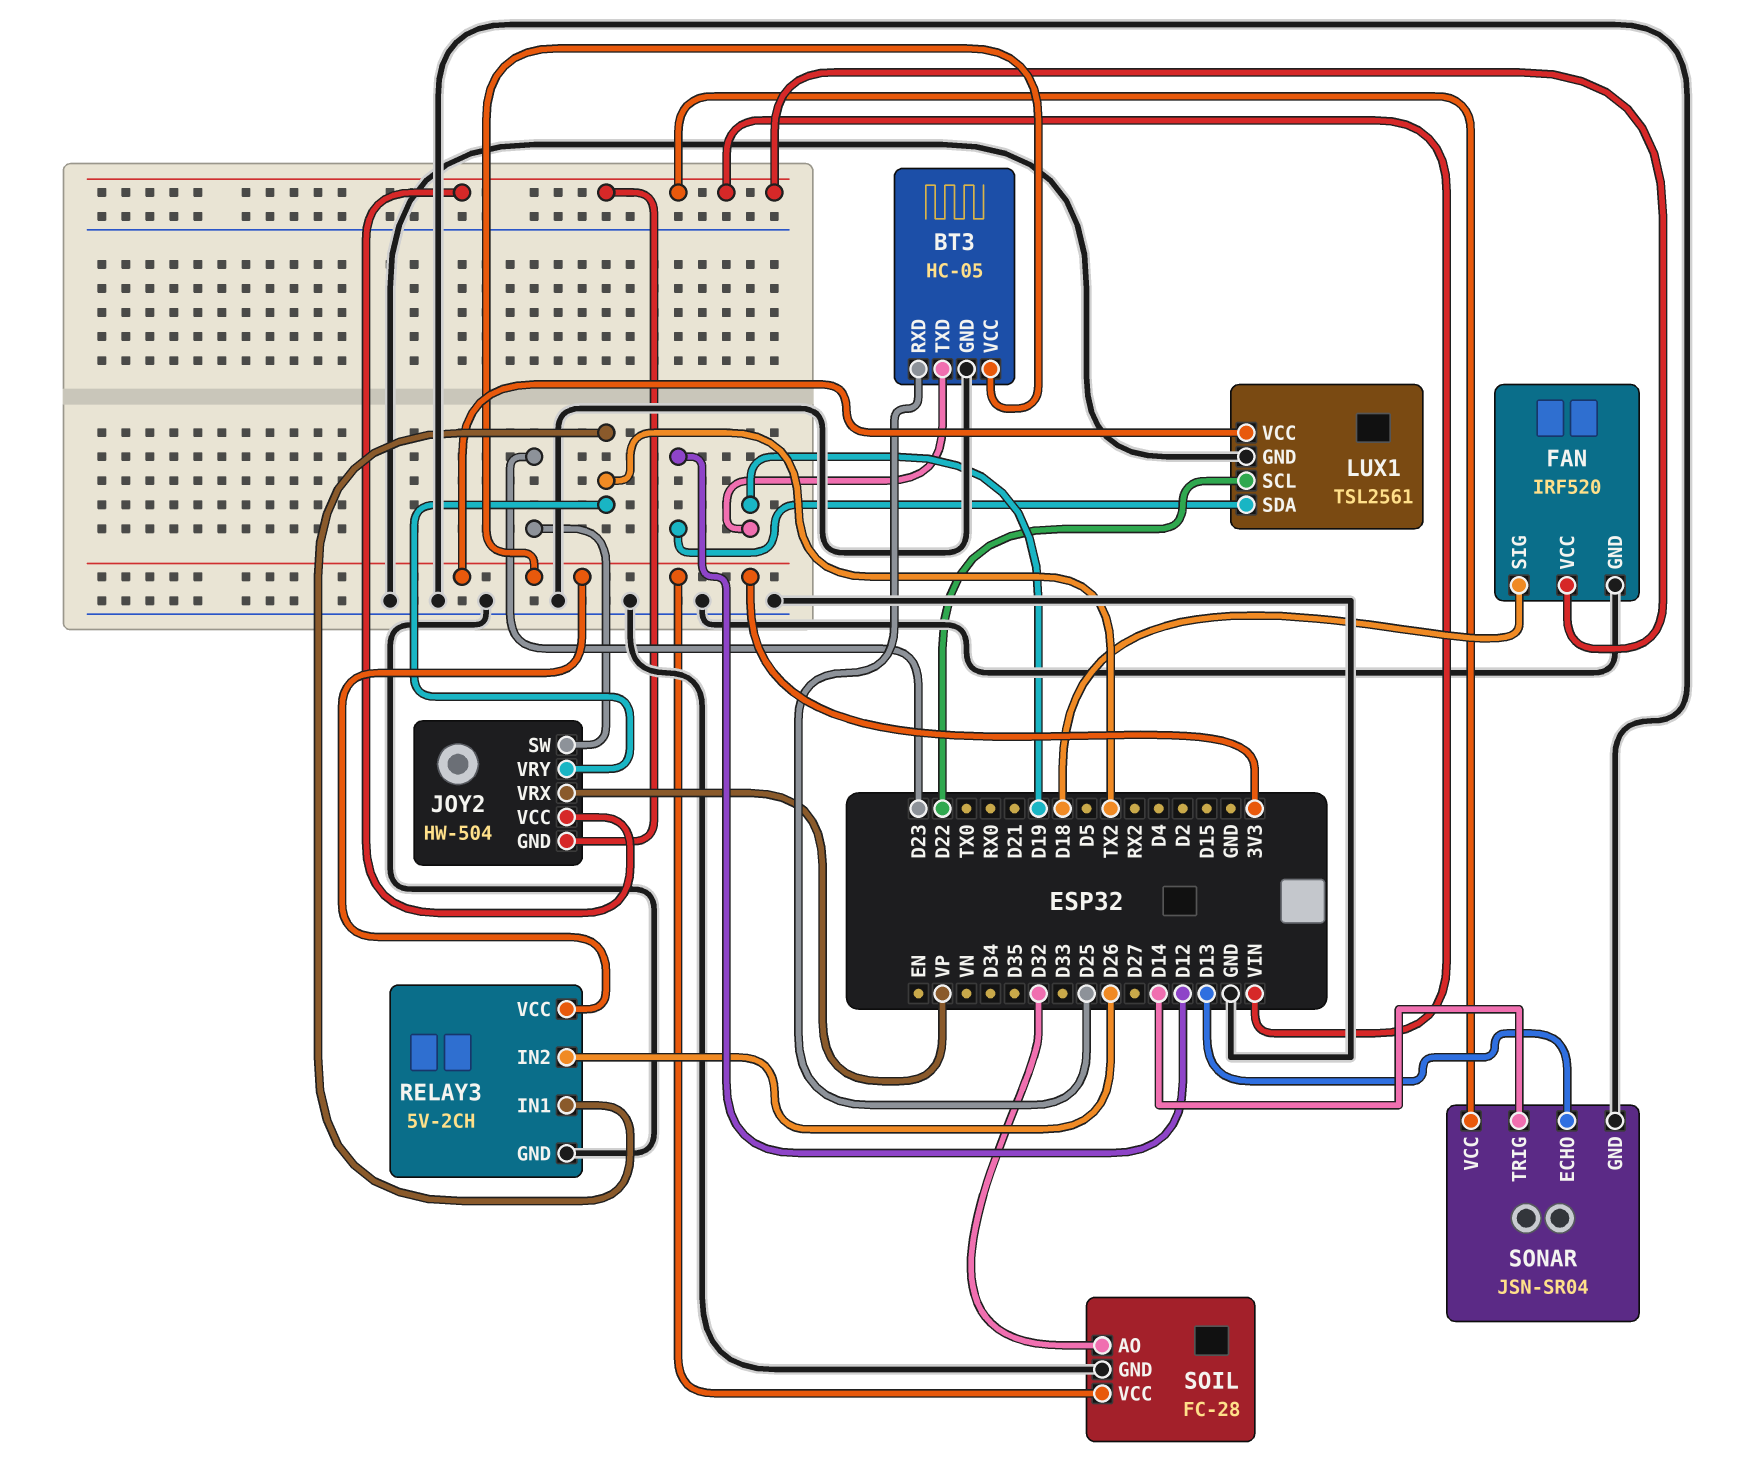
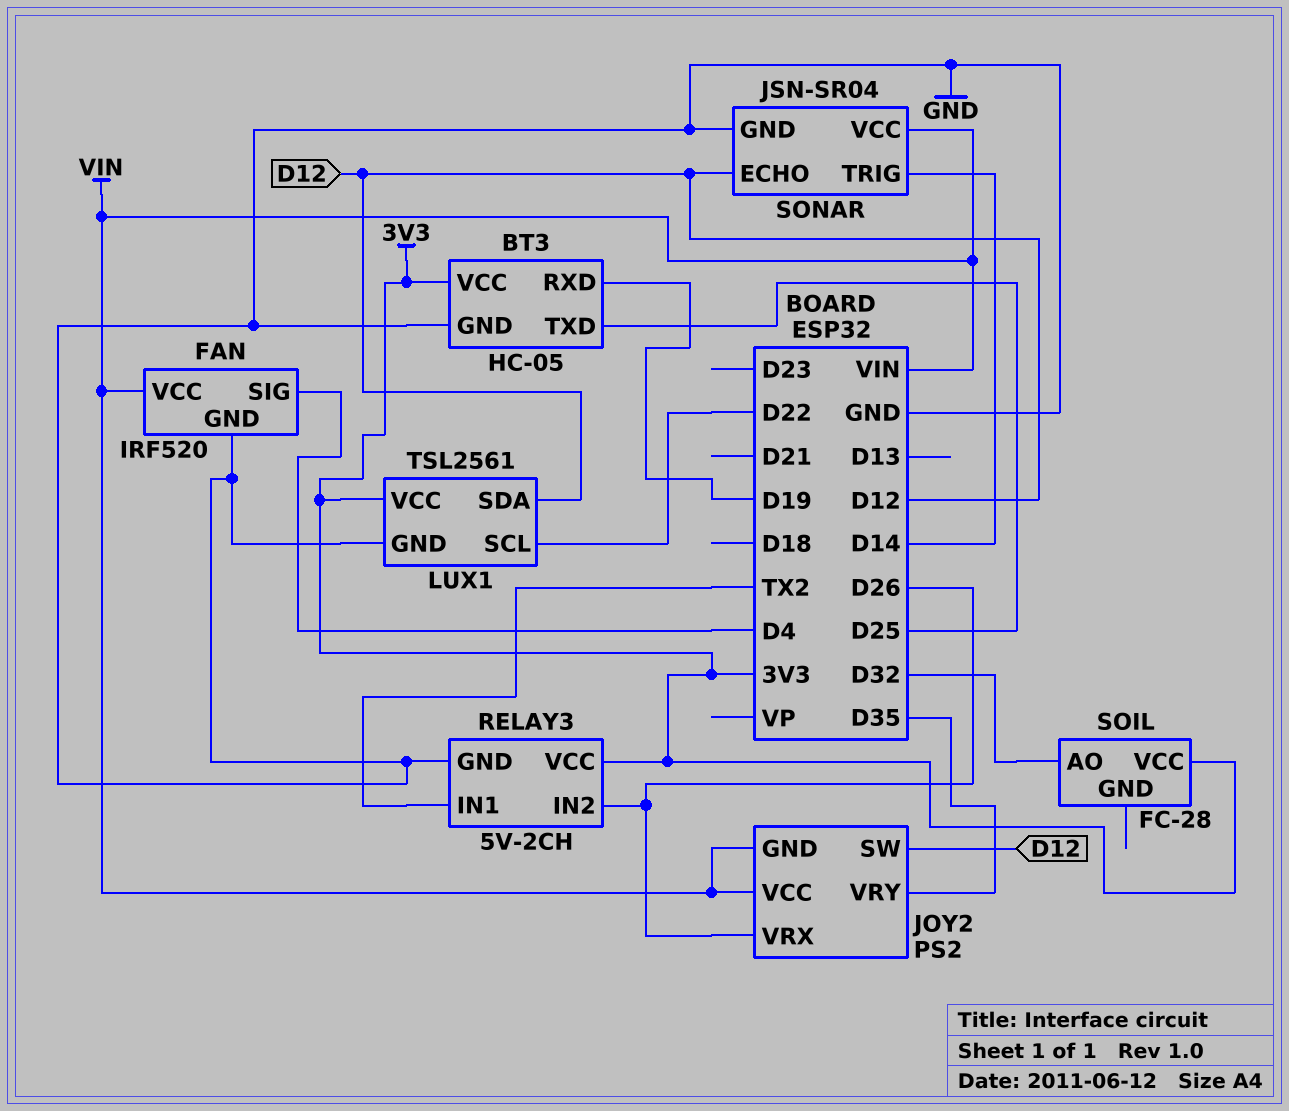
BT3 pin RXD: D25 -> D19
BT3 pin TXD: D19 -> D25
FAN pin SIG: D18 -> D4
JOY2: HW-504 -> PS2
JOY2 pin SW: D23 -> D12
JOY2 pin VRX: VP -> D26
JOY2 pin VRY: TX2 -> D35
SOIL pin GND: GND -> none
SONAR pin ECHO: D13 -> D12

